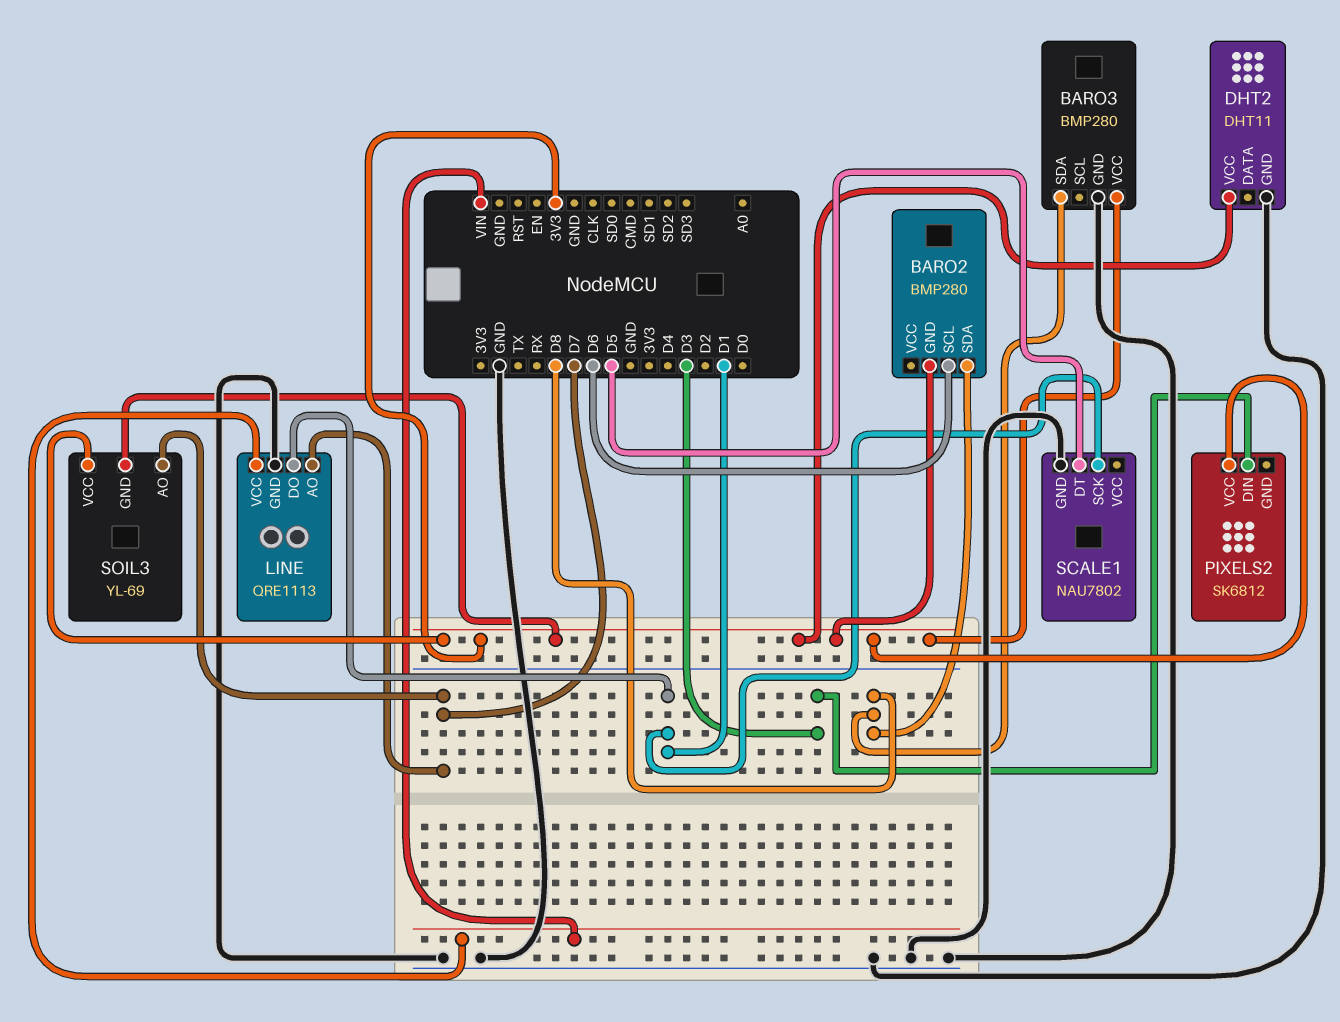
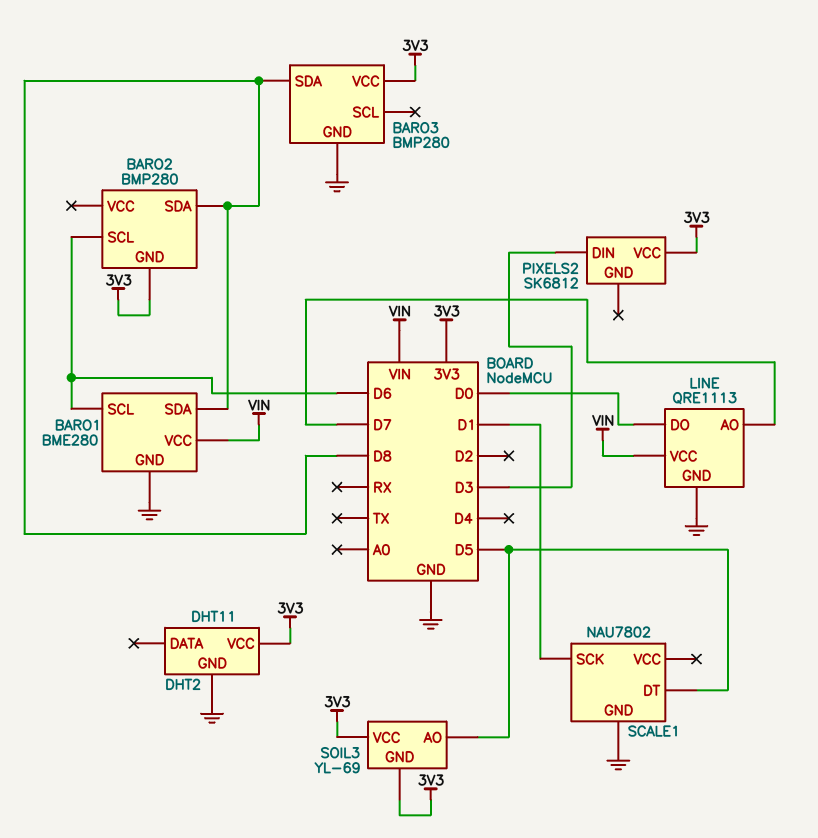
BARO1: none -> BME280
BARO1 pin GND: none -> GND
BARO1 pin SCL: none -> D6
BARO1 pin SDA: none -> D8
BARO1 pin VCC: none -> VIN
LINE pin DO: D1 -> D0
SOIL3 pin AO: D7 -> D5

